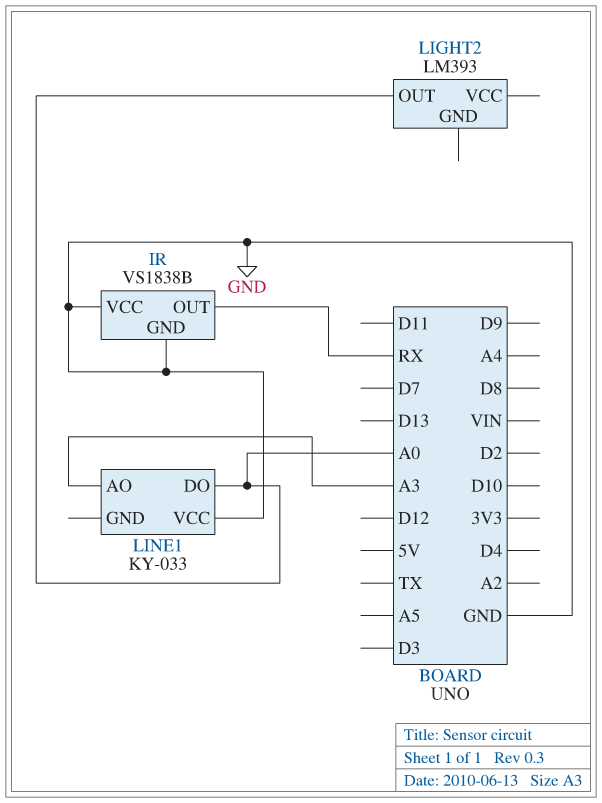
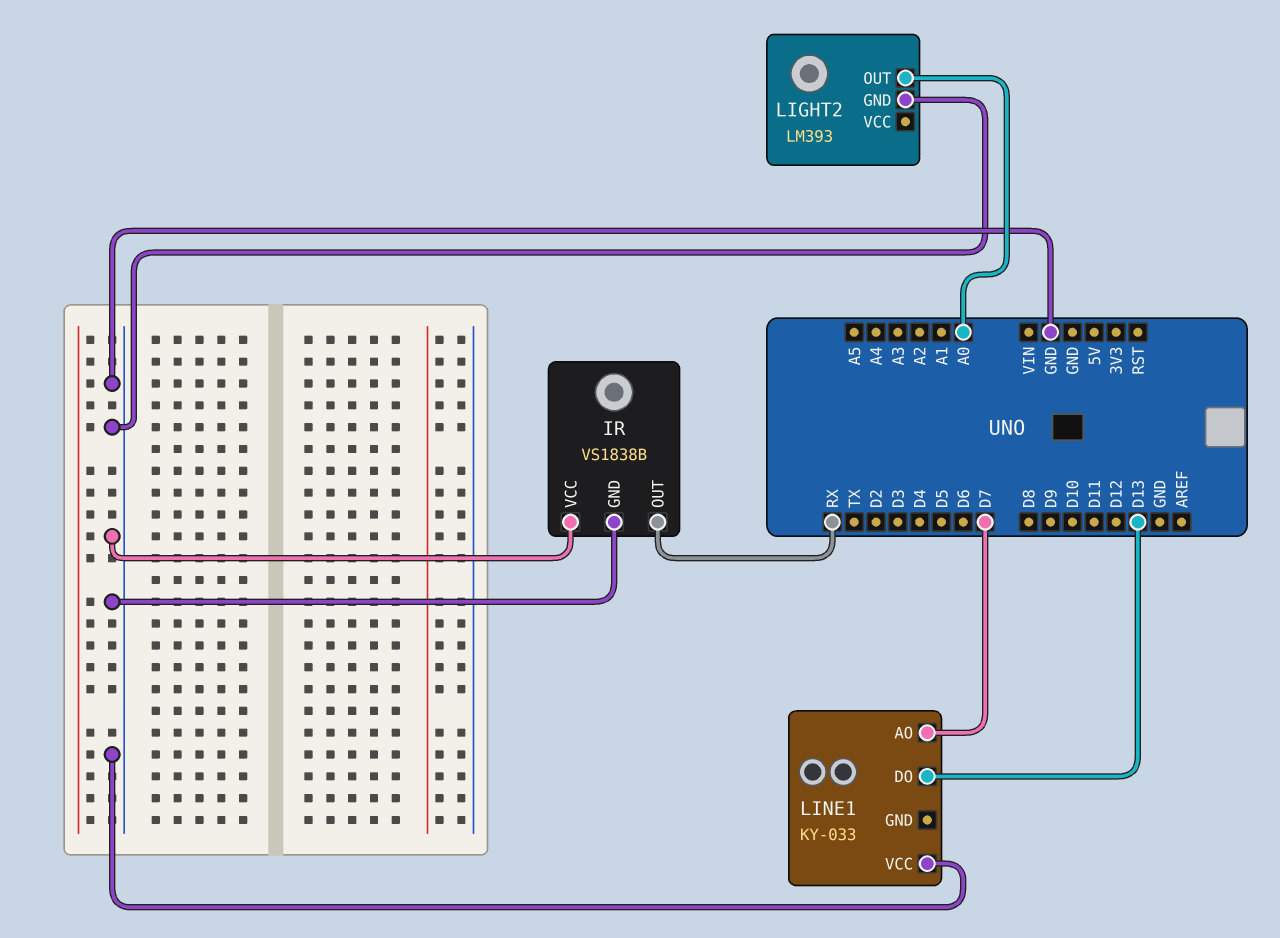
LIGHT2 pin GND: none -> GND
LINE1 pin AO: A3 -> D7
LINE1 pin DO: A0 -> D13

